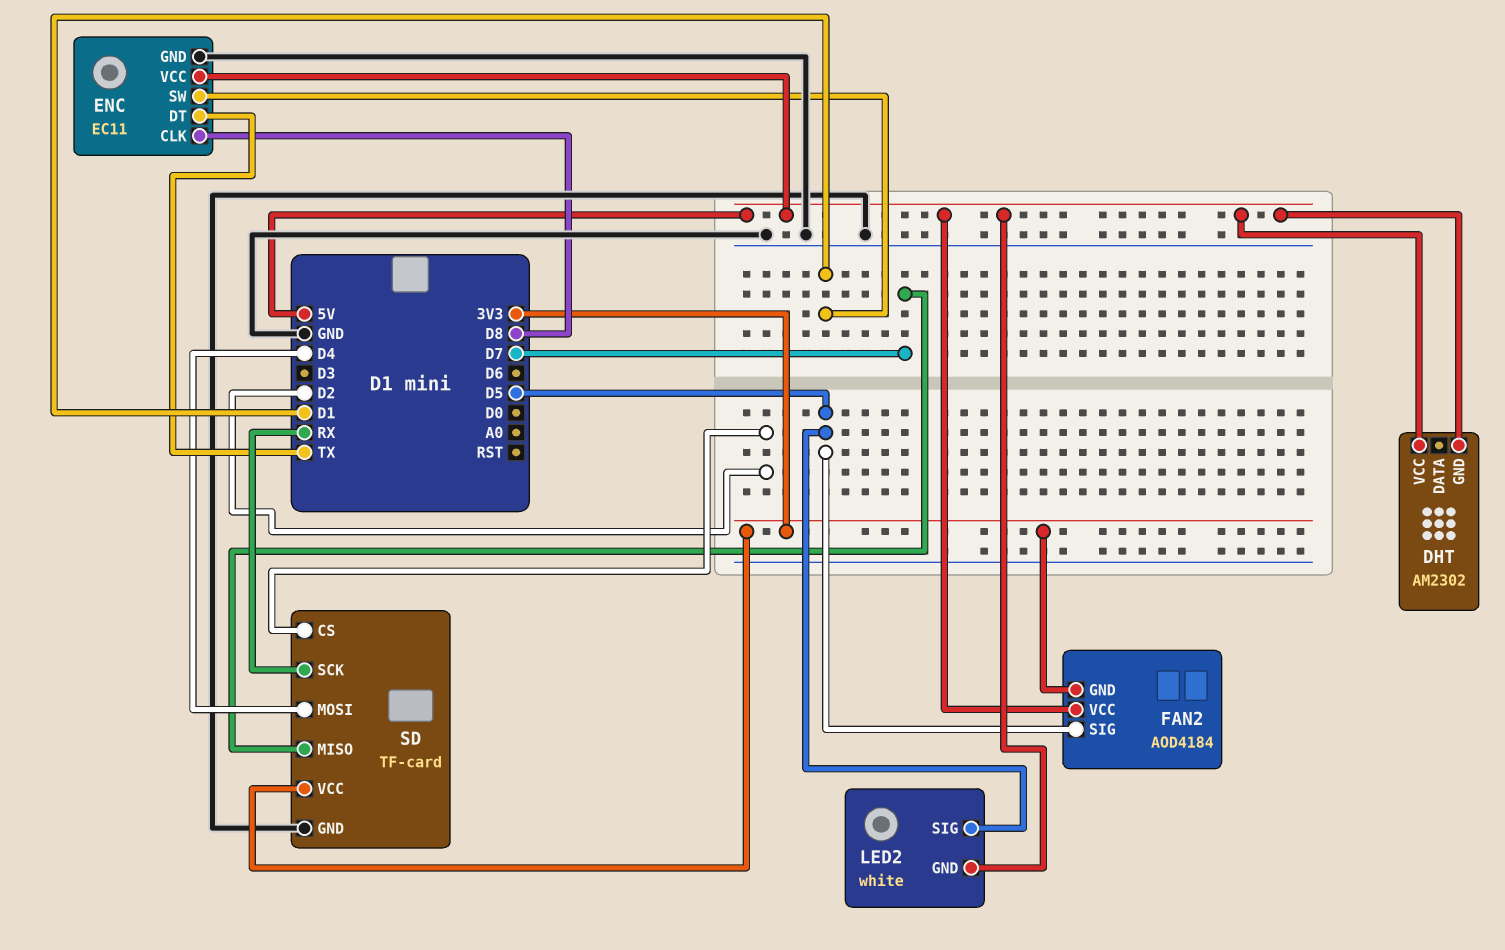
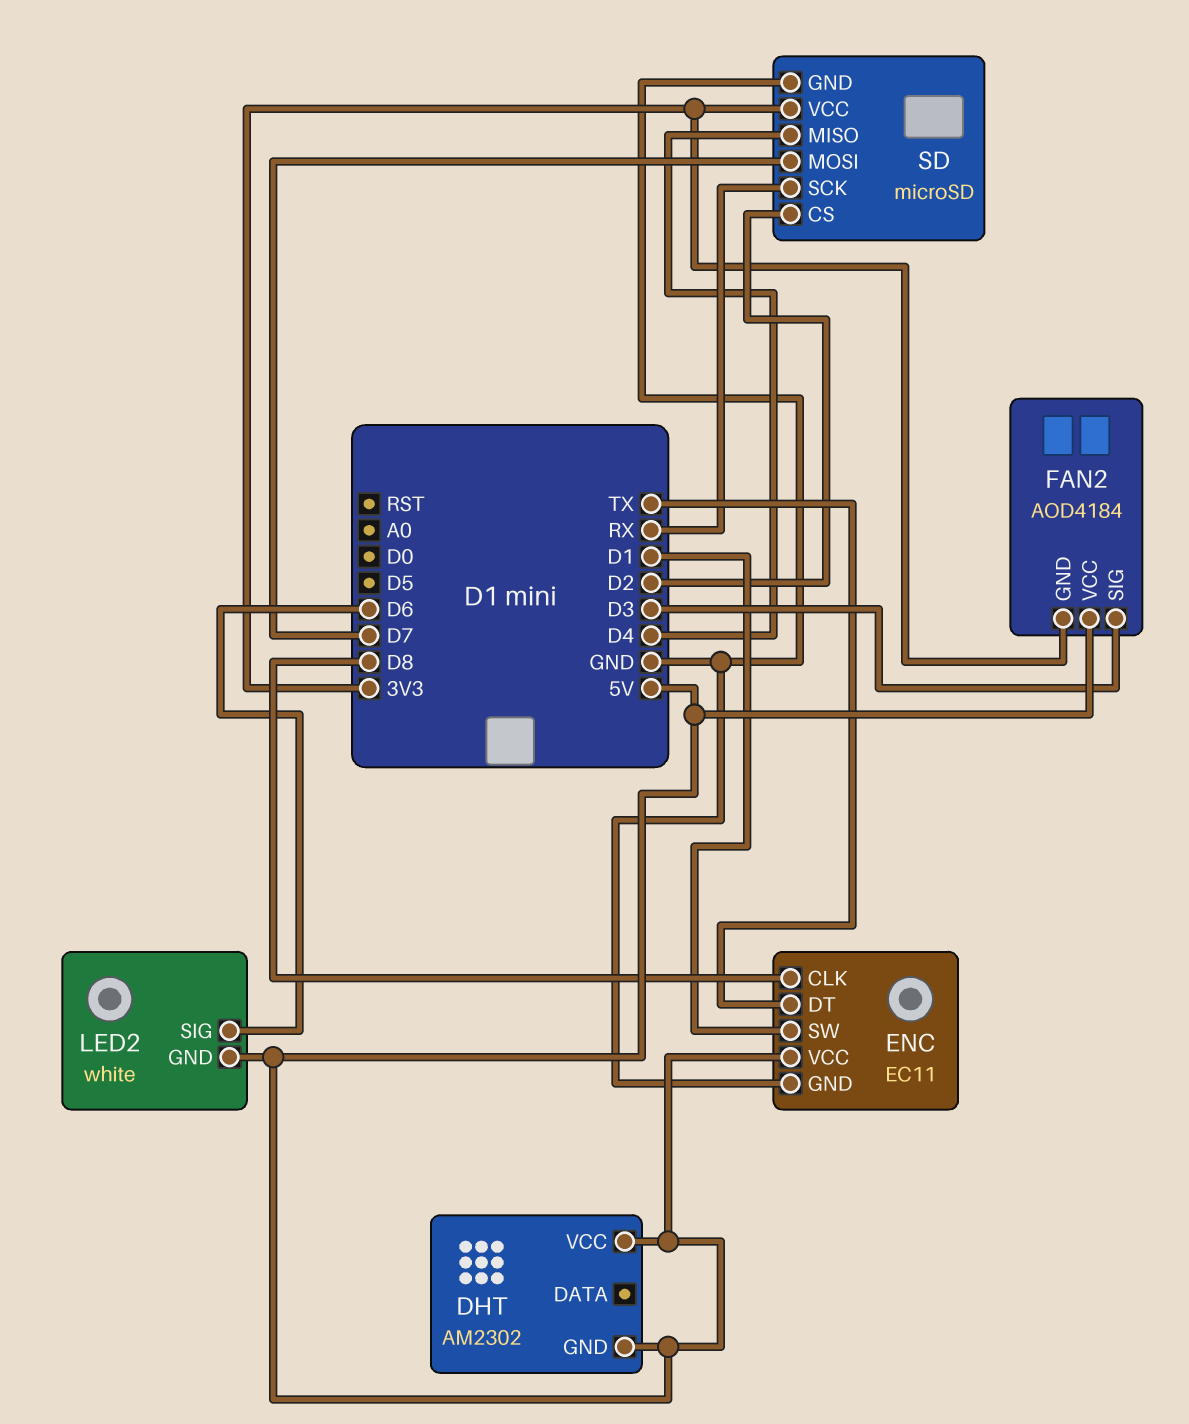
FAN2 pin SIG: D5 -> D3
LED2 pin SIG: D5 -> D6
SD: TF-card -> microSD
SD pin MISO: D7 -> D4
SD pin MOSI: D4 -> D7

